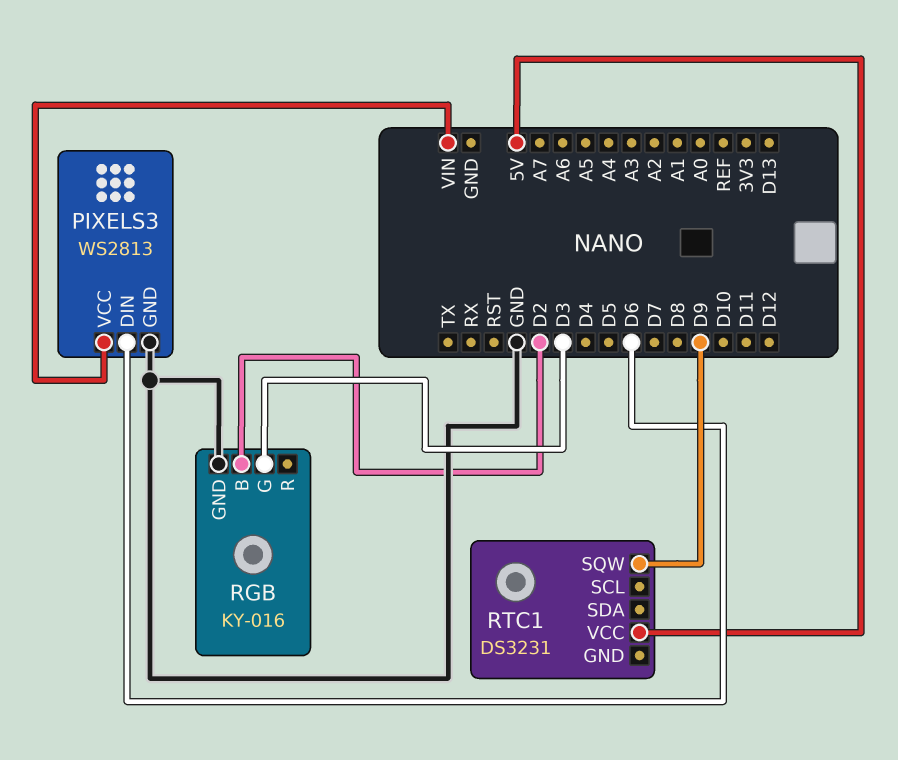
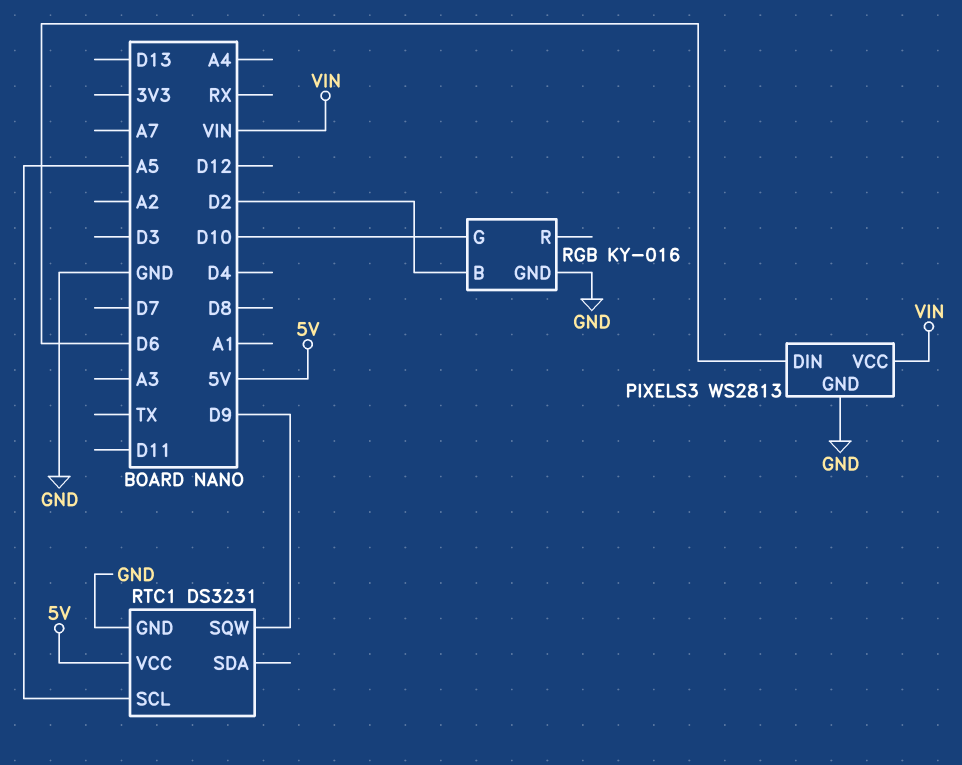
RGB pin G: D3 -> D10
RTC1 pin GND: none -> GND
RTC1 pin SCL: none -> A5

